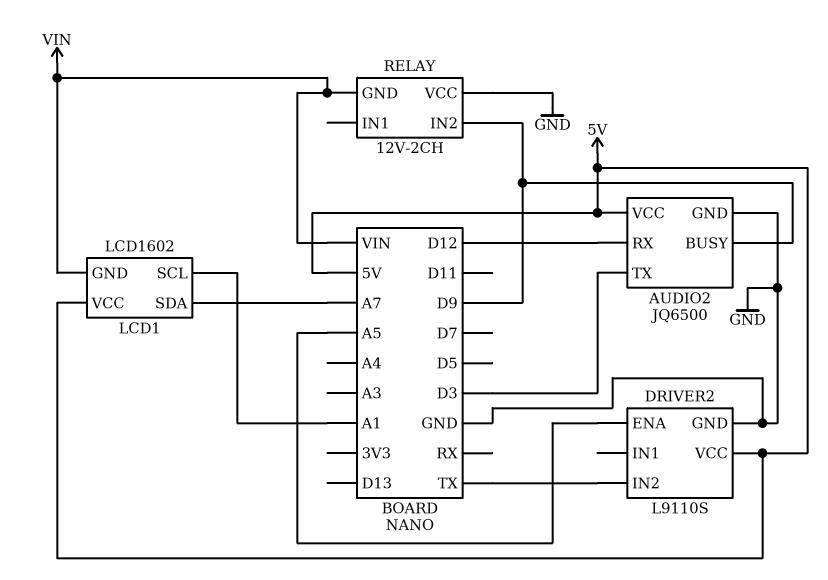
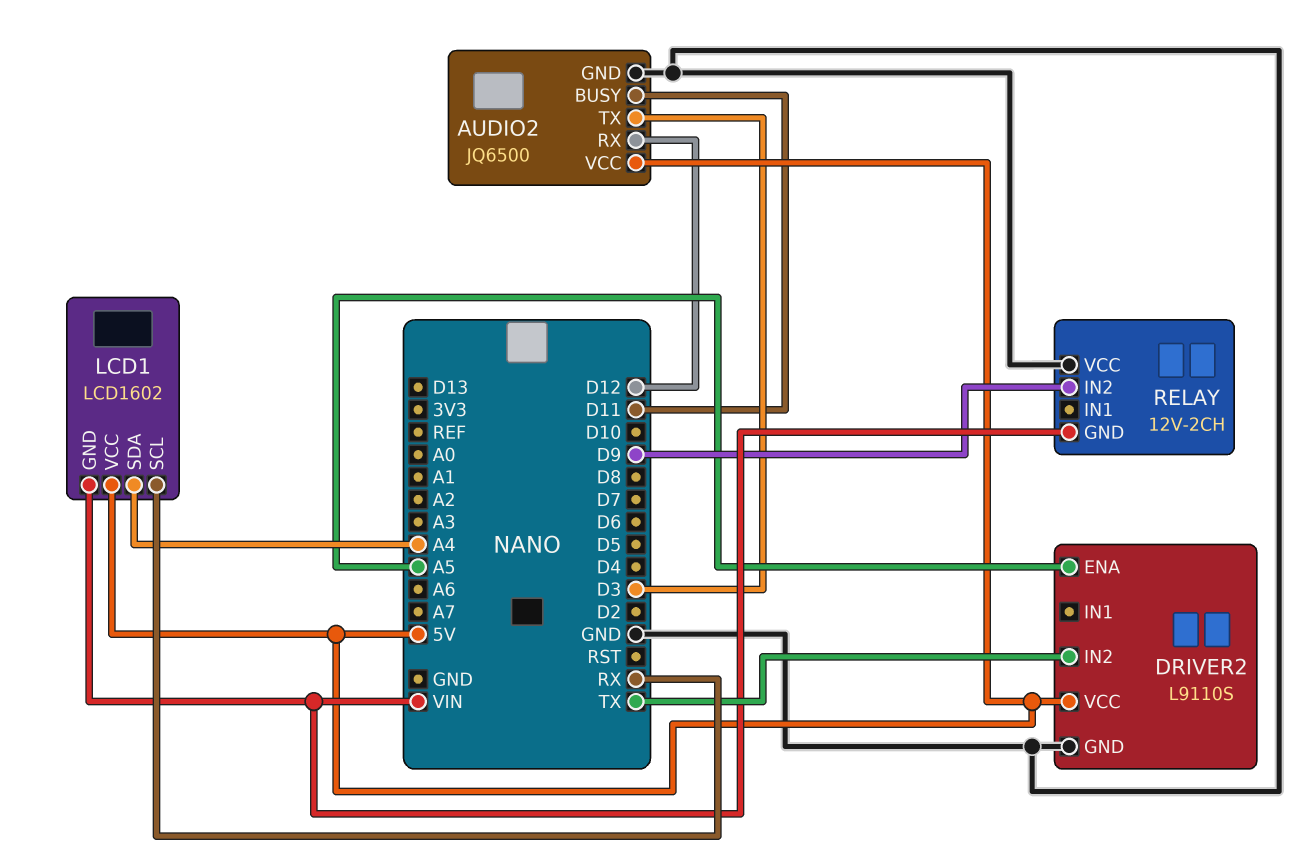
AUDIO2 pin BUSY: D9 -> D11
LCD1 pin SCL: A1 -> RX
LCD1 pin SDA: A7 -> A4

